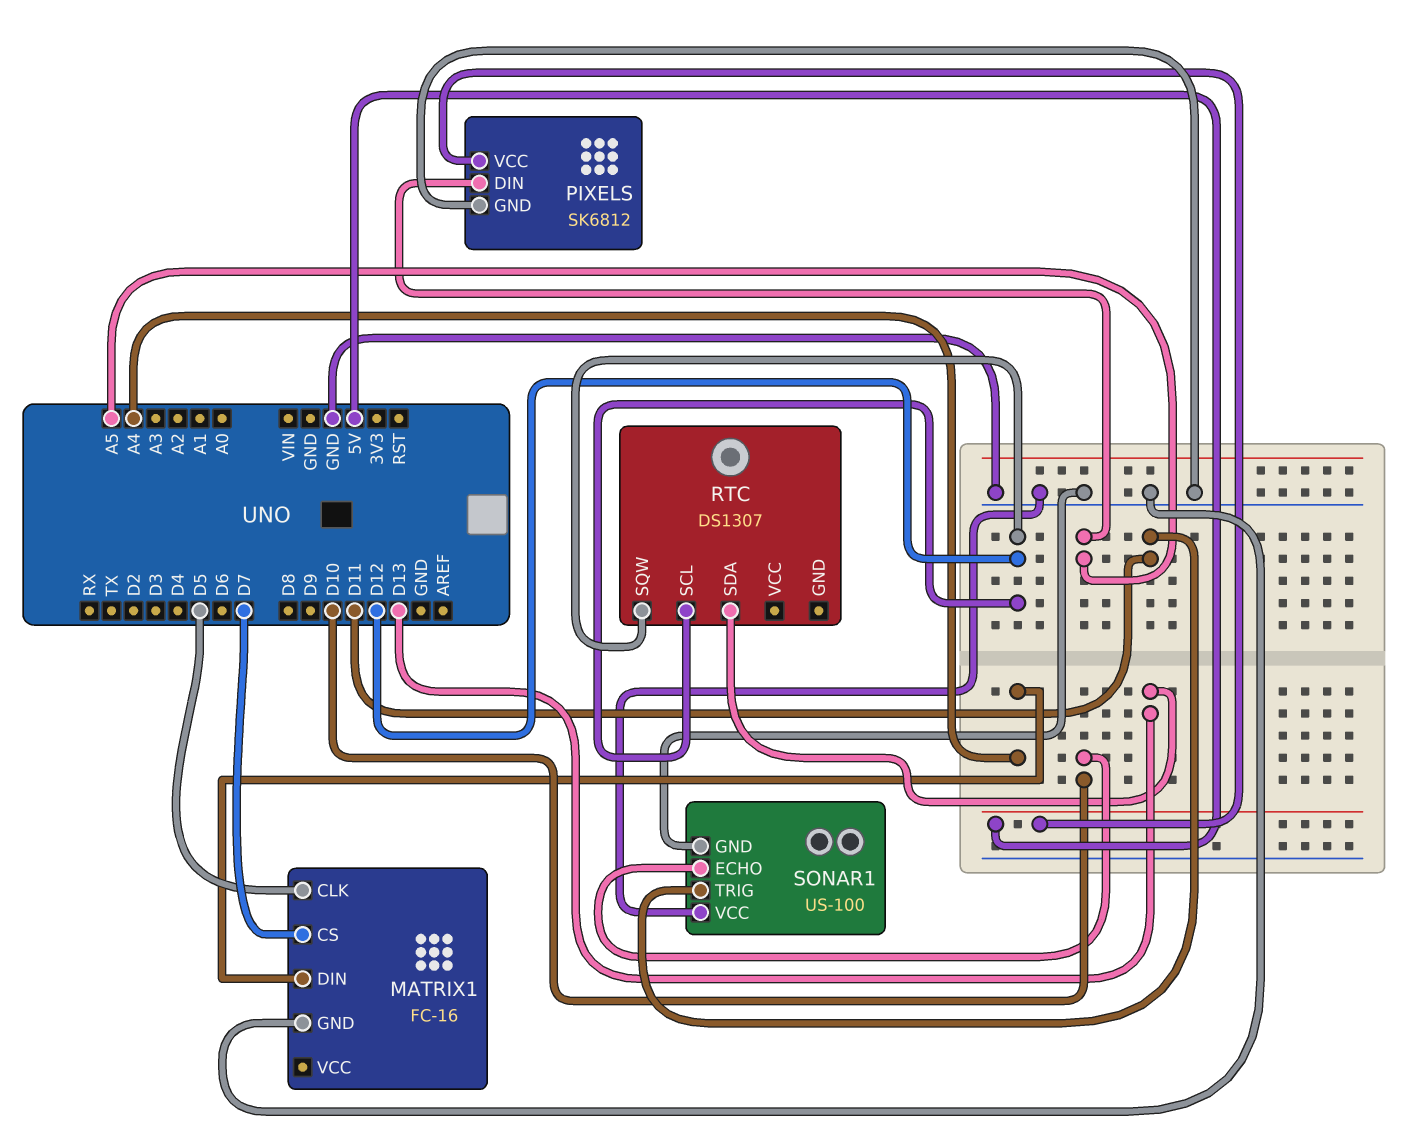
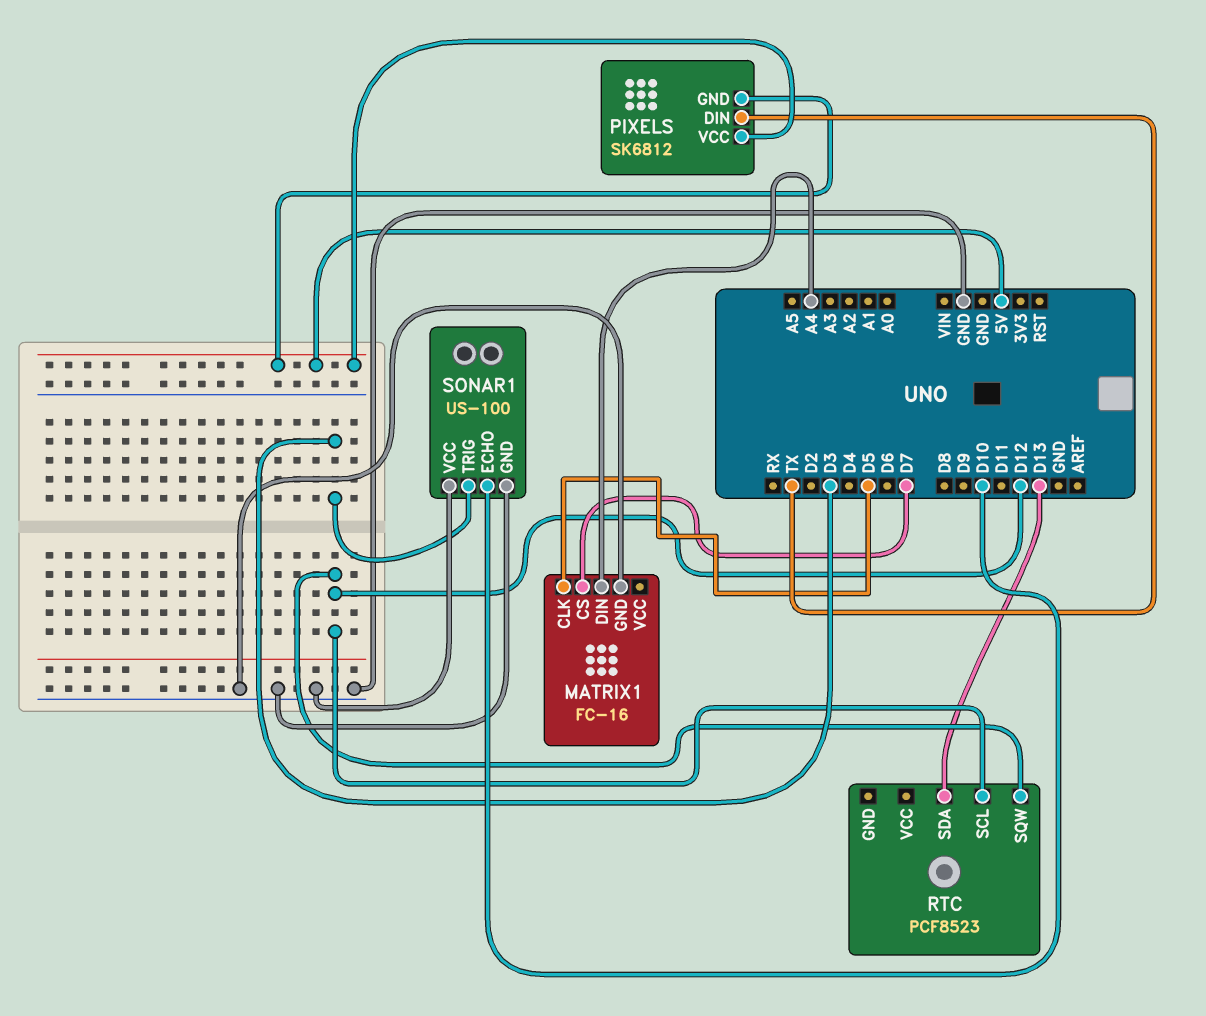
PIXELS pin DIN: A5 -> TX
PIXELS pin GND: GND -> 5V
RTC: DS1307 -> PCF8523
SONAR1 pin TRIG: D11 -> D3

